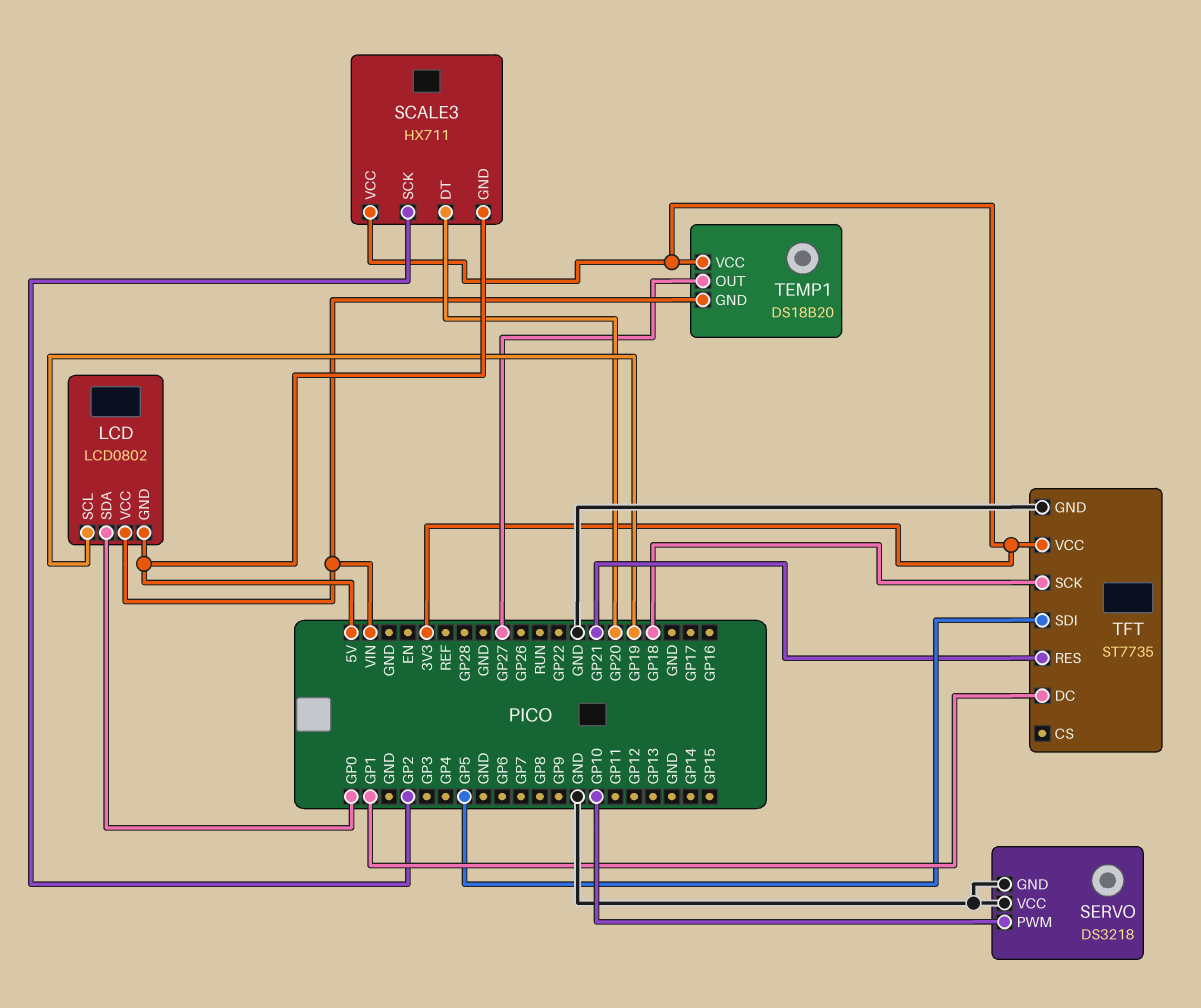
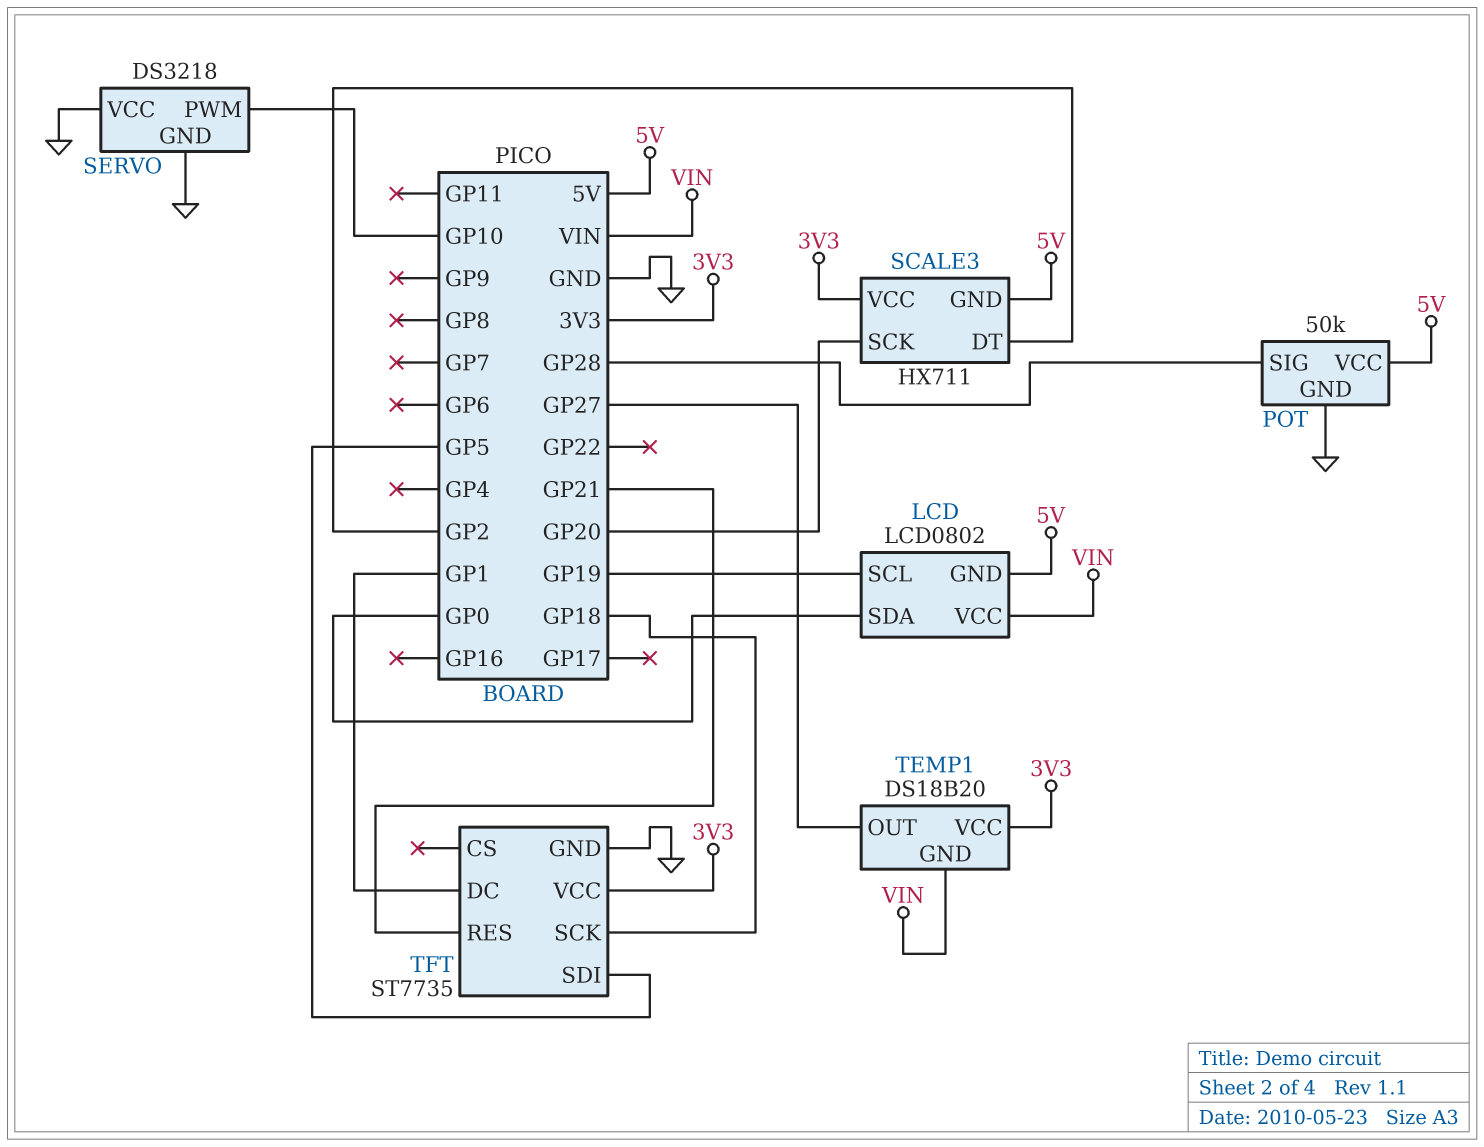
POT: none -> 50k
POT pin GND: none -> GND
POT pin SIG: none -> GP28
POT pin VCC: none -> 5V
SCALE3 pin DT: GP20 -> GP2
SCALE3 pin SCK: GP2 -> GP20

